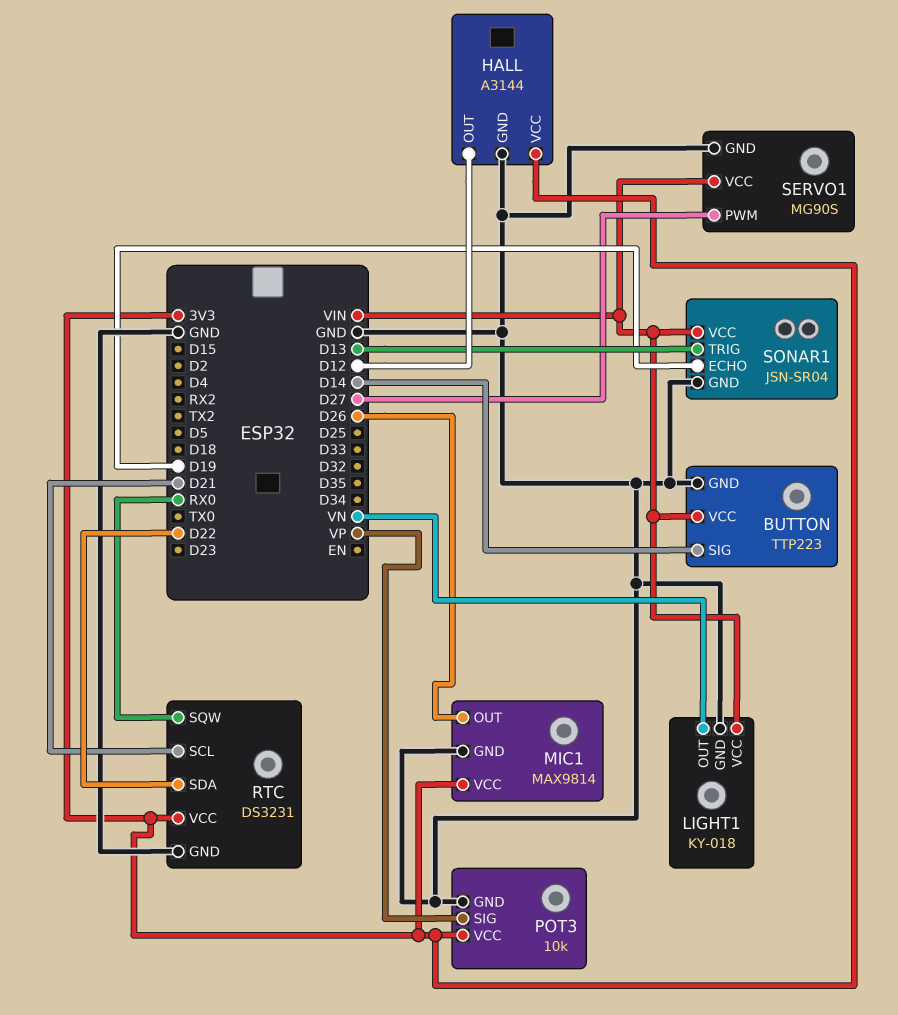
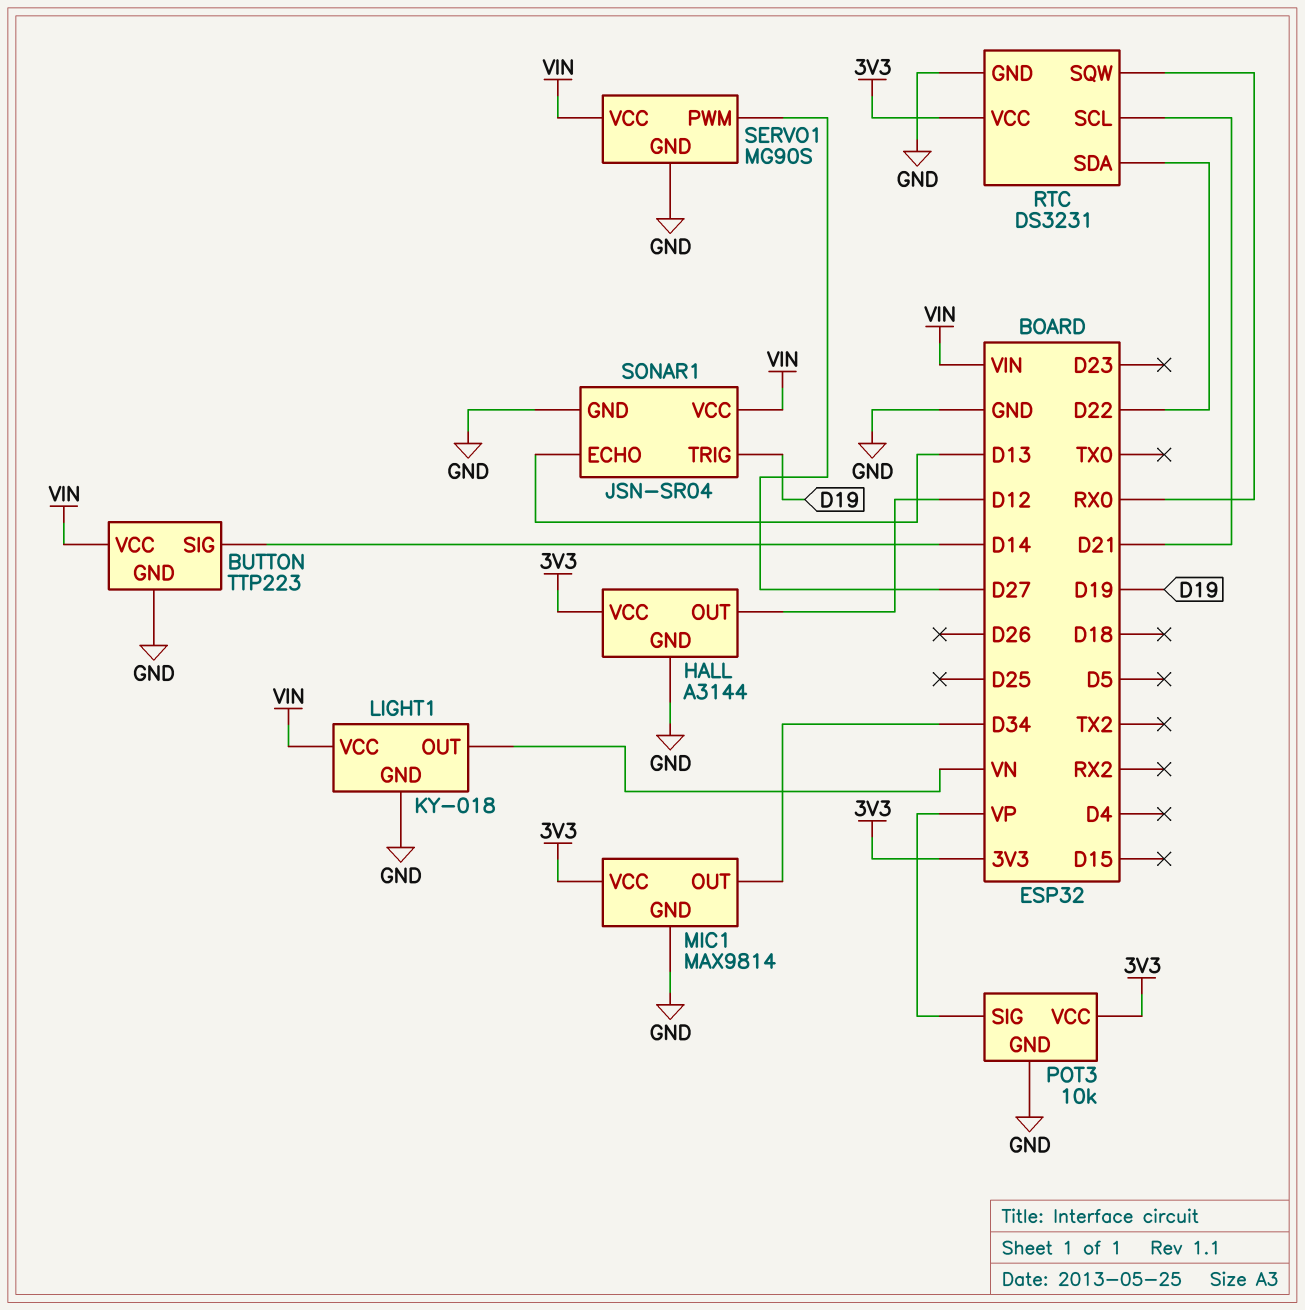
MIC1 pin OUT: D26 -> D34
SONAR1 pin ECHO: D19 -> D13
SONAR1 pin TRIG: D13 -> D19

